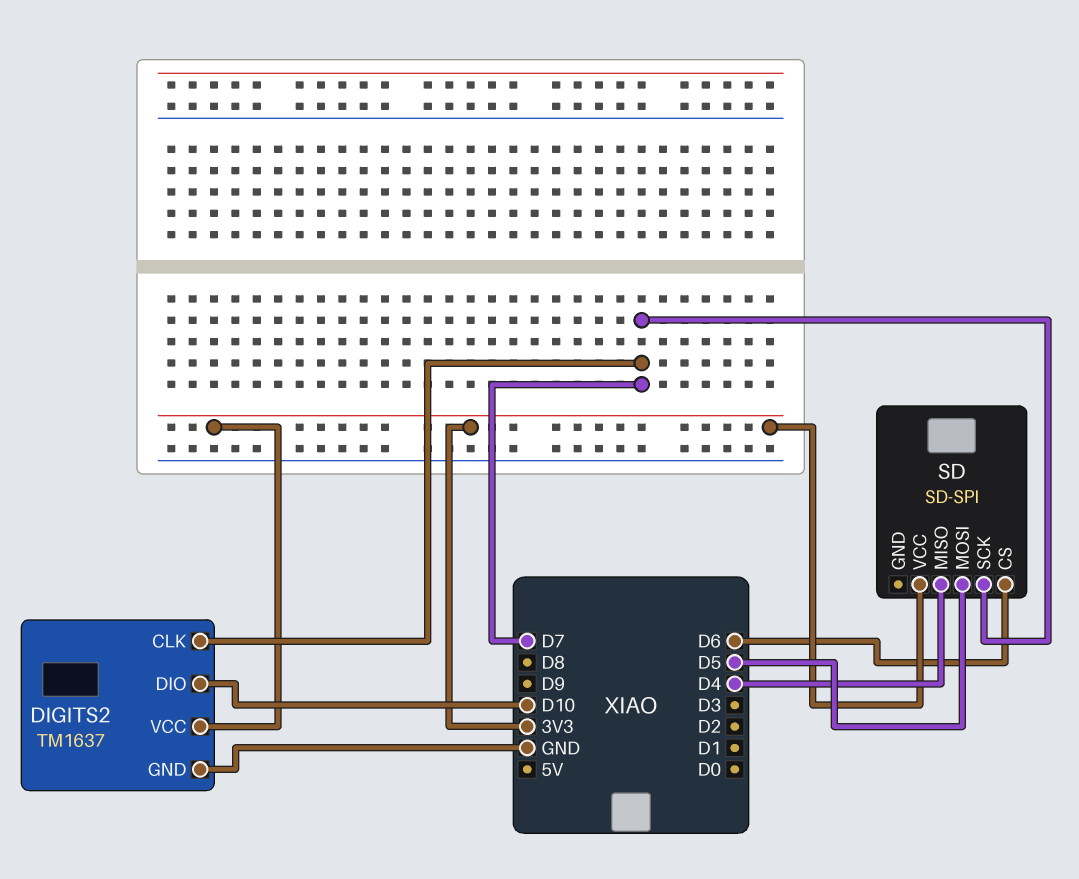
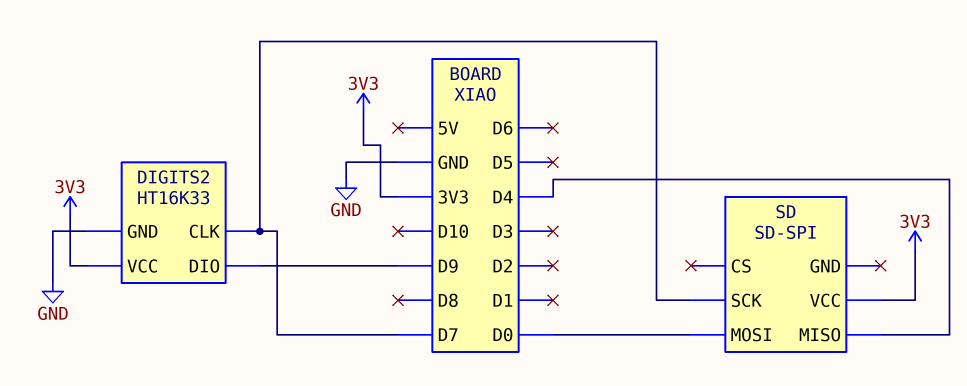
DIGITS2: TM1637 -> HT16K33
DIGITS2 pin DIO: D10 -> D9
SD pin CS: D6 -> none
SD pin MOSI: D5 -> D0

